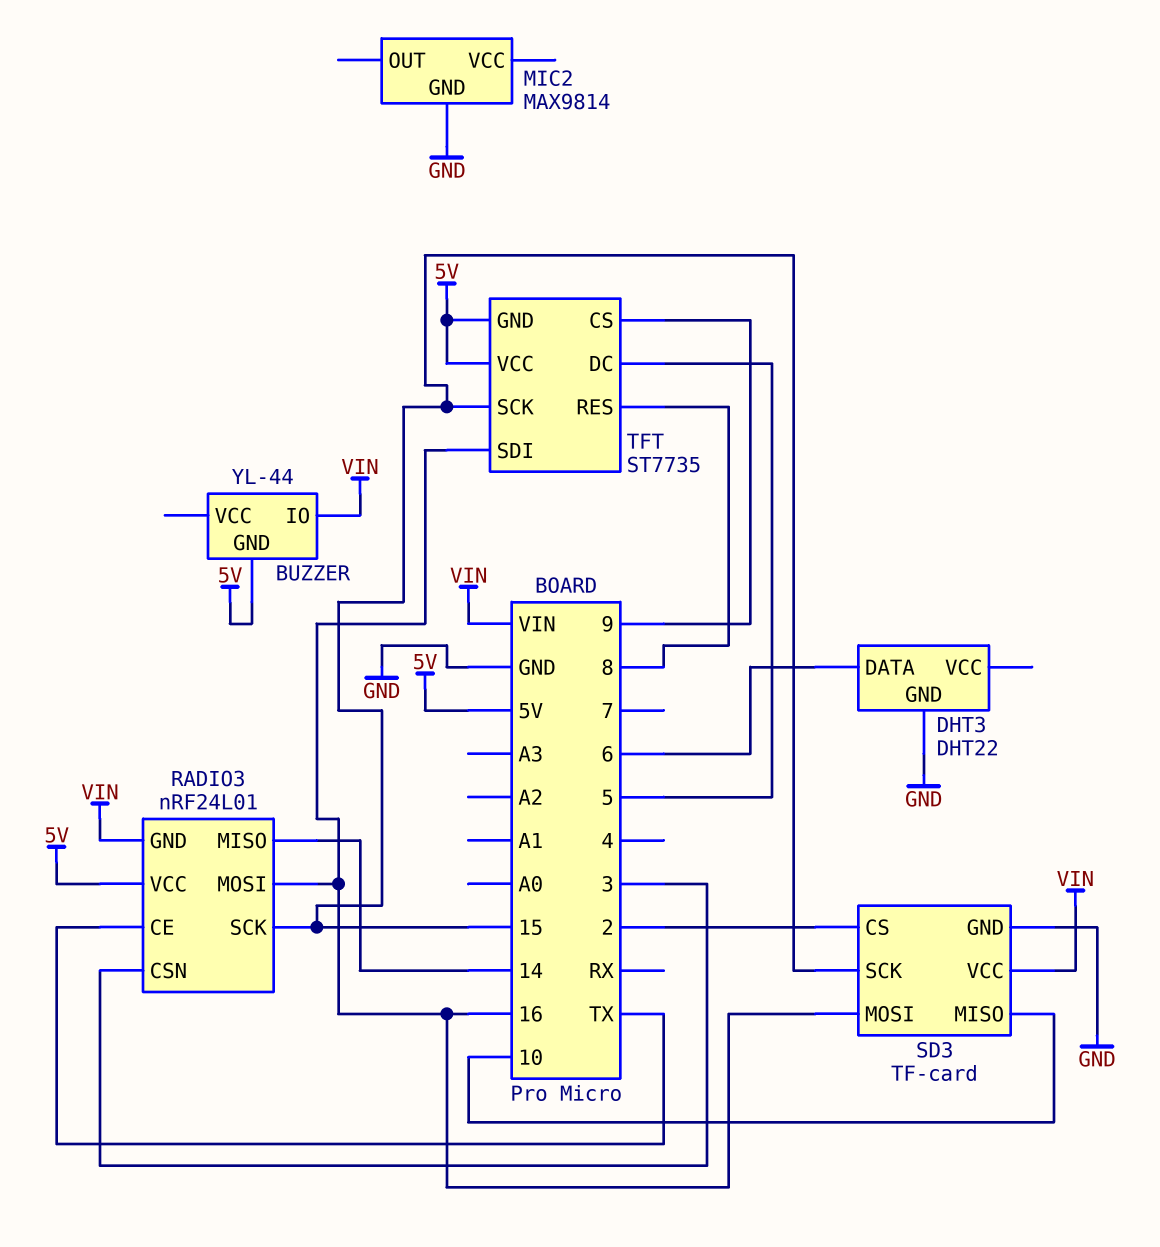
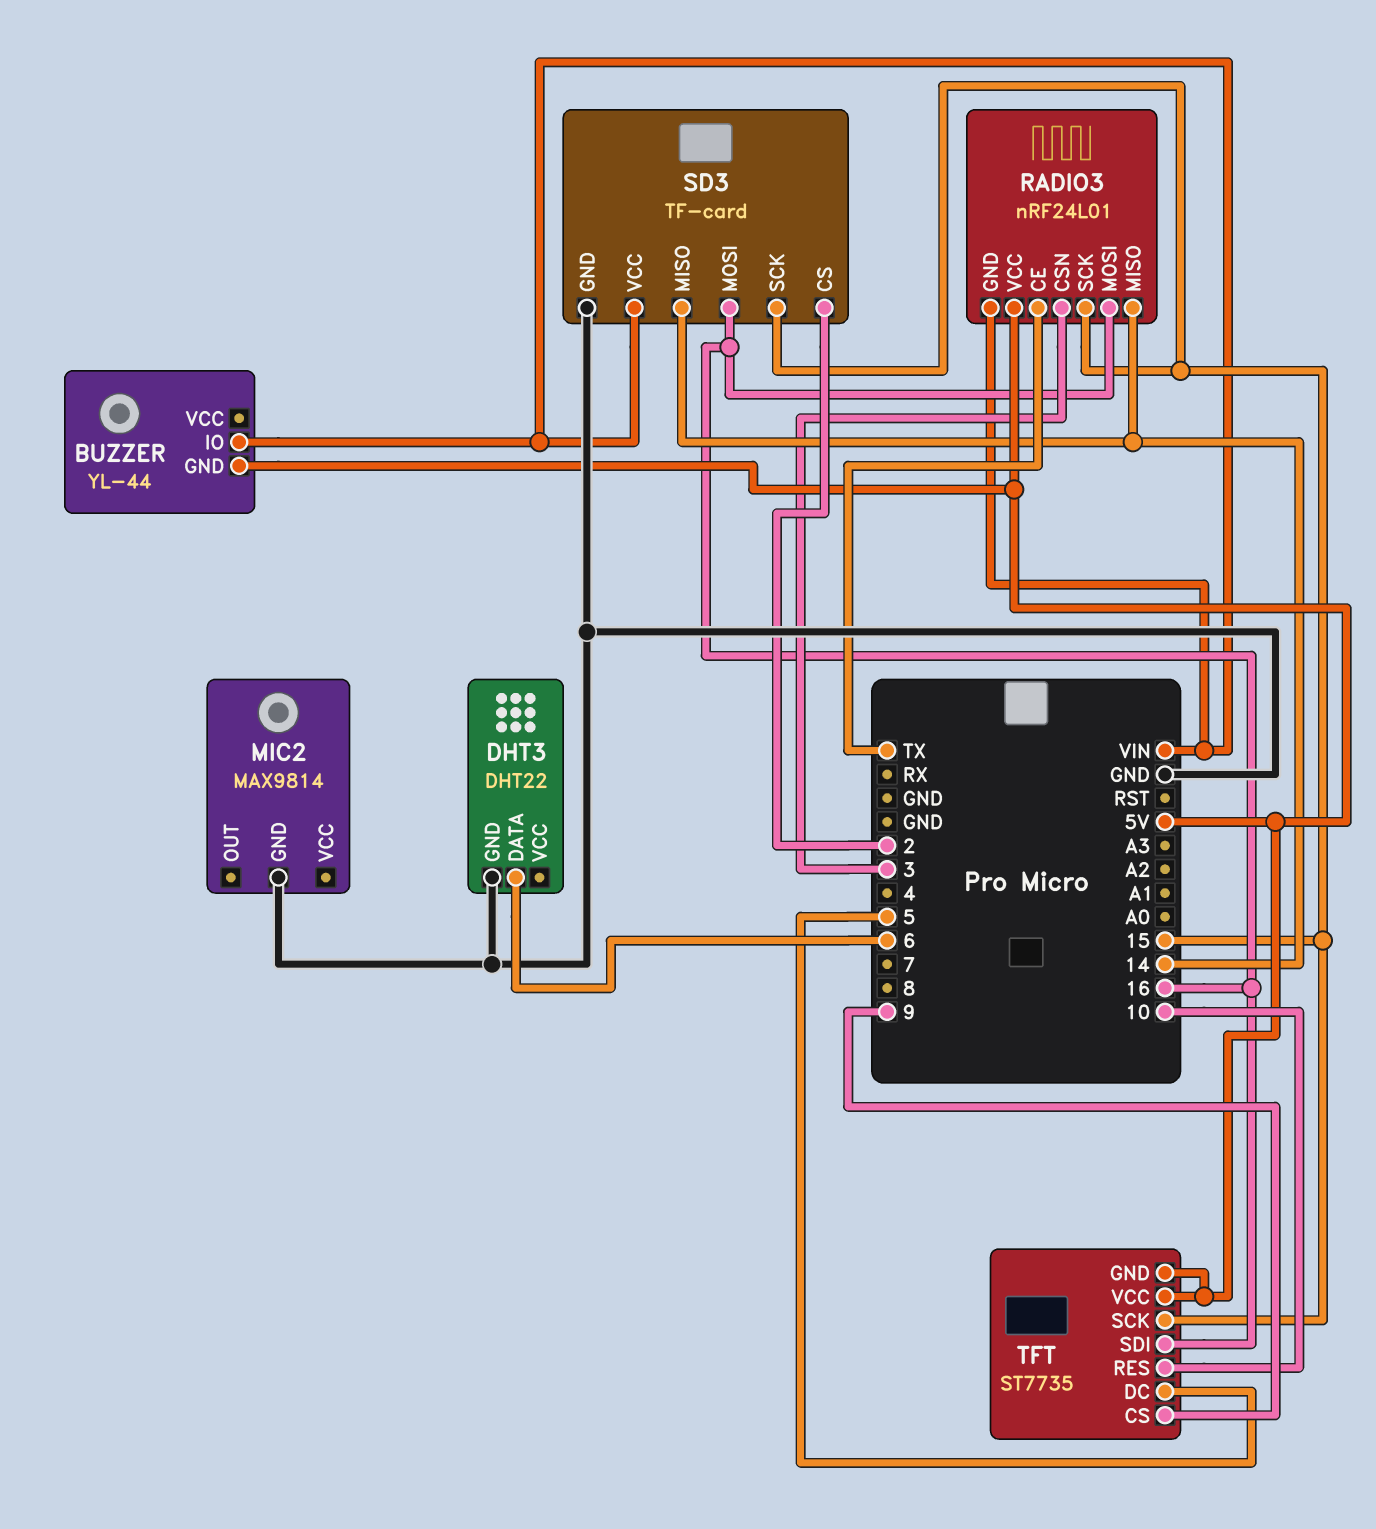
SD3 pin MISO: 10 -> 14
TFT pin RES: 8 -> 10

